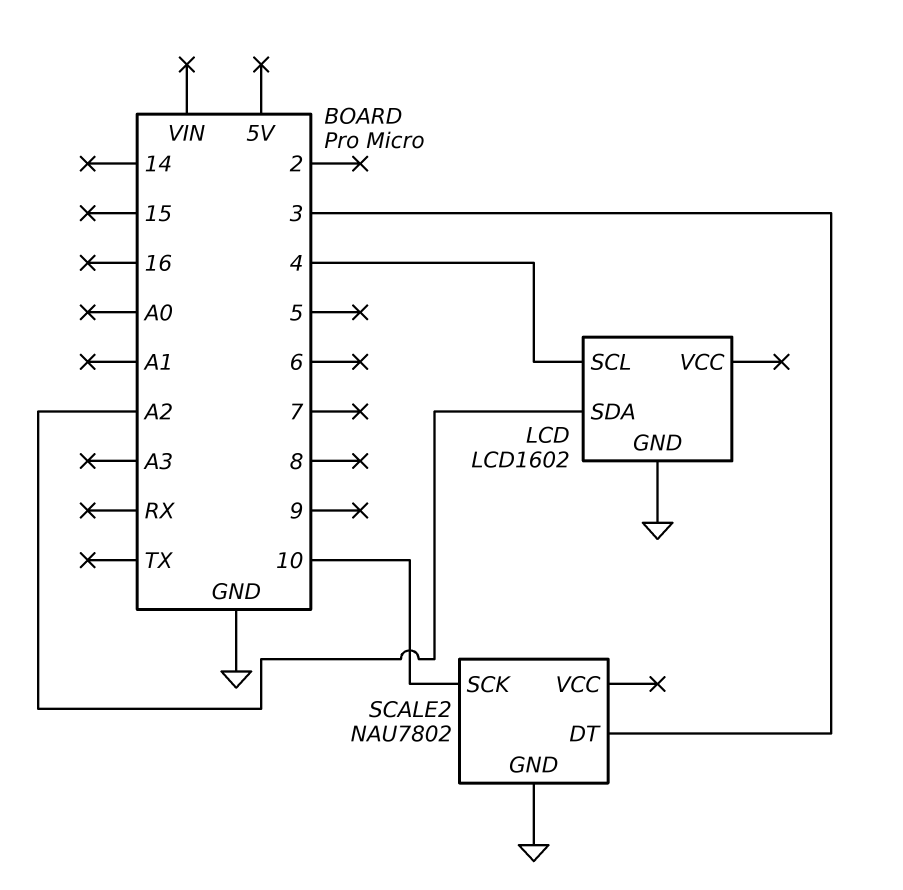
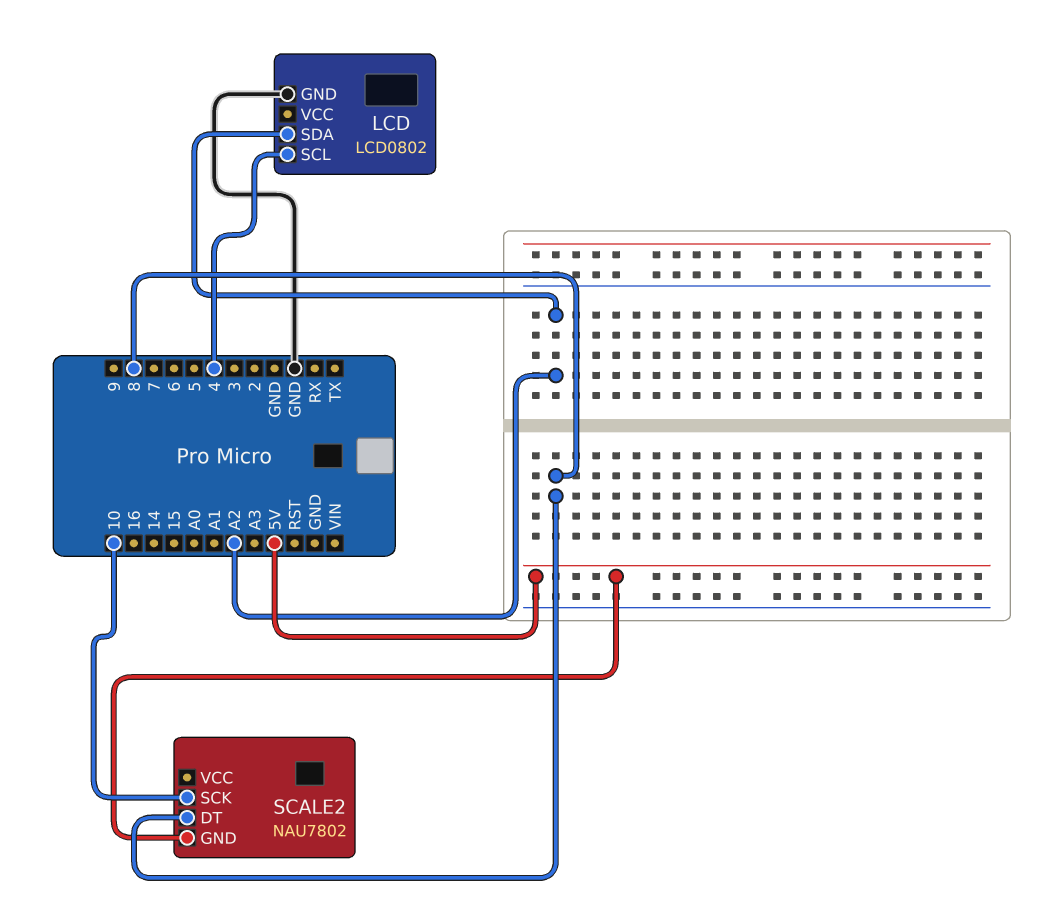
LCD: LCD1602 -> LCD0802
SCALE2 pin DT: 3 -> 8
SCALE2 pin GND: GND -> 5V

